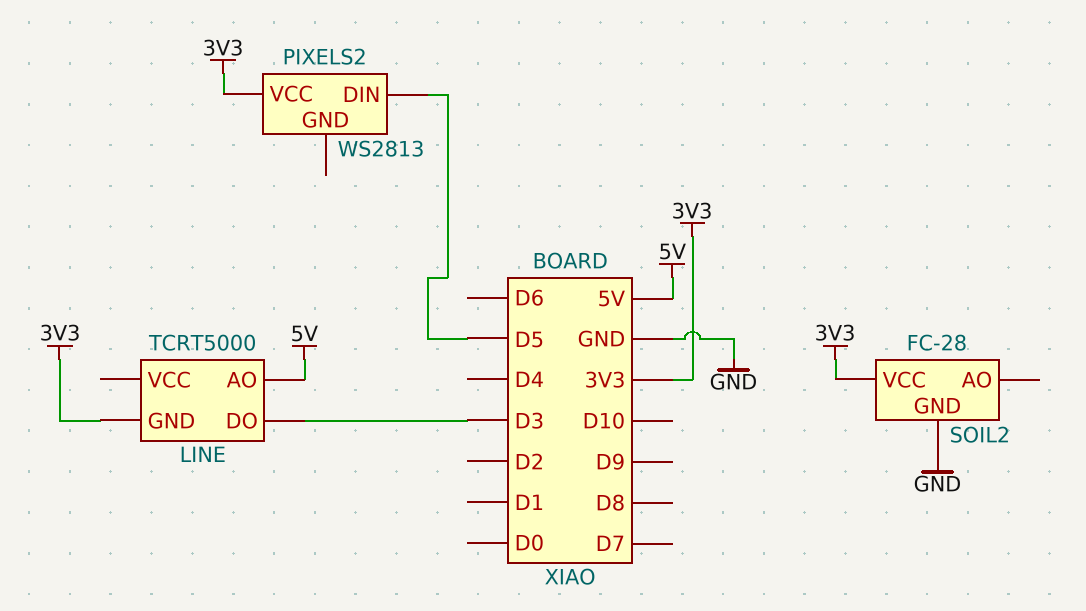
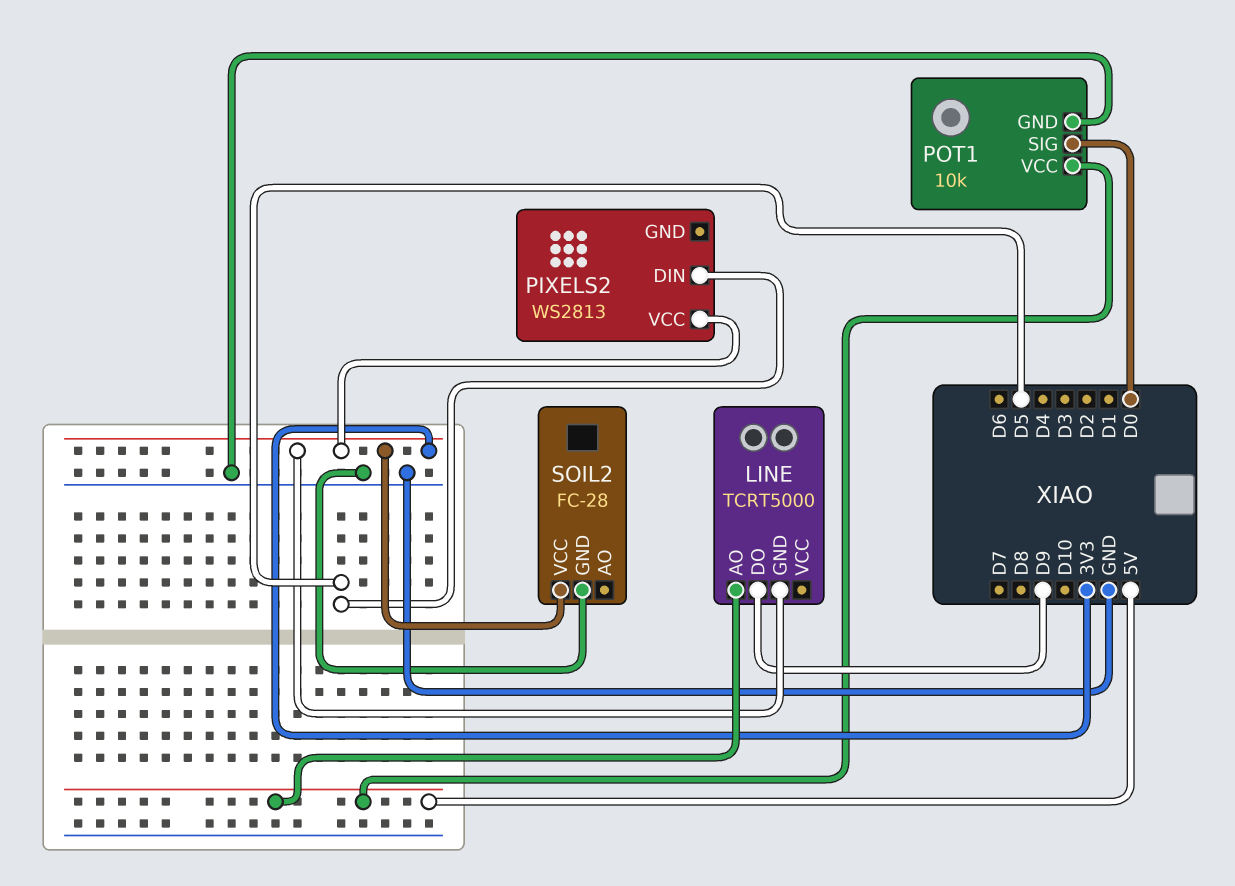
LINE pin DO: D3 -> D9
POT1: none -> 10k
POT1 pin GND: none -> GND
POT1 pin SIG: none -> D0
POT1 pin VCC: none -> 5V

